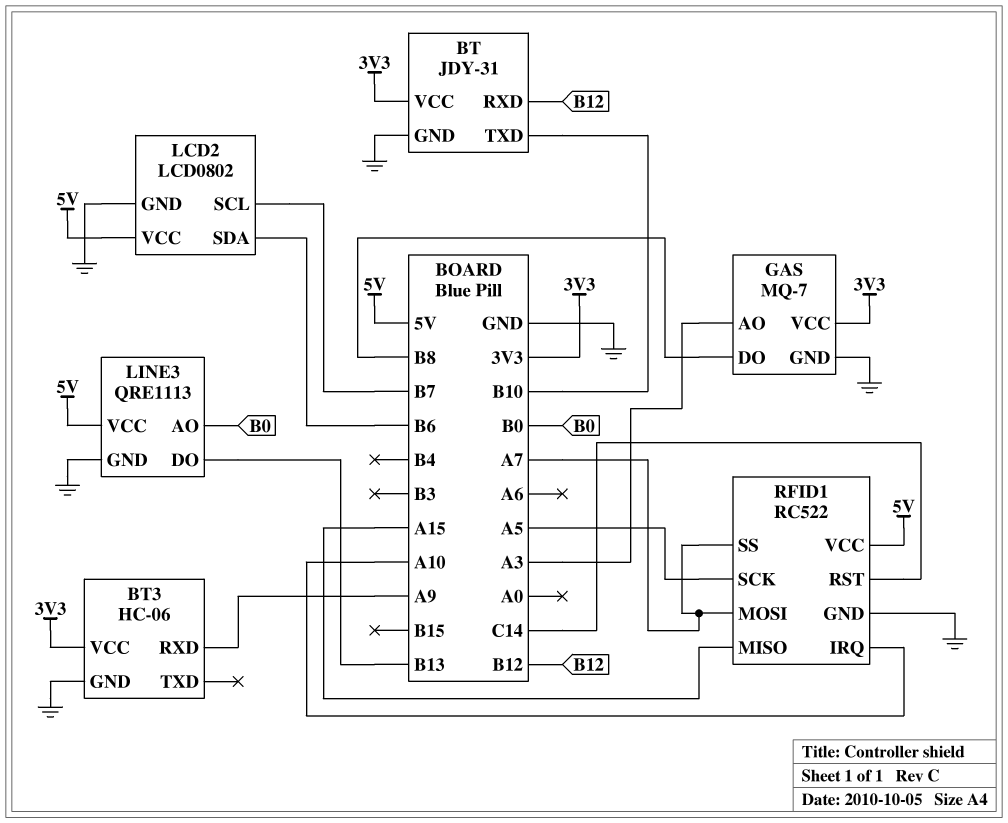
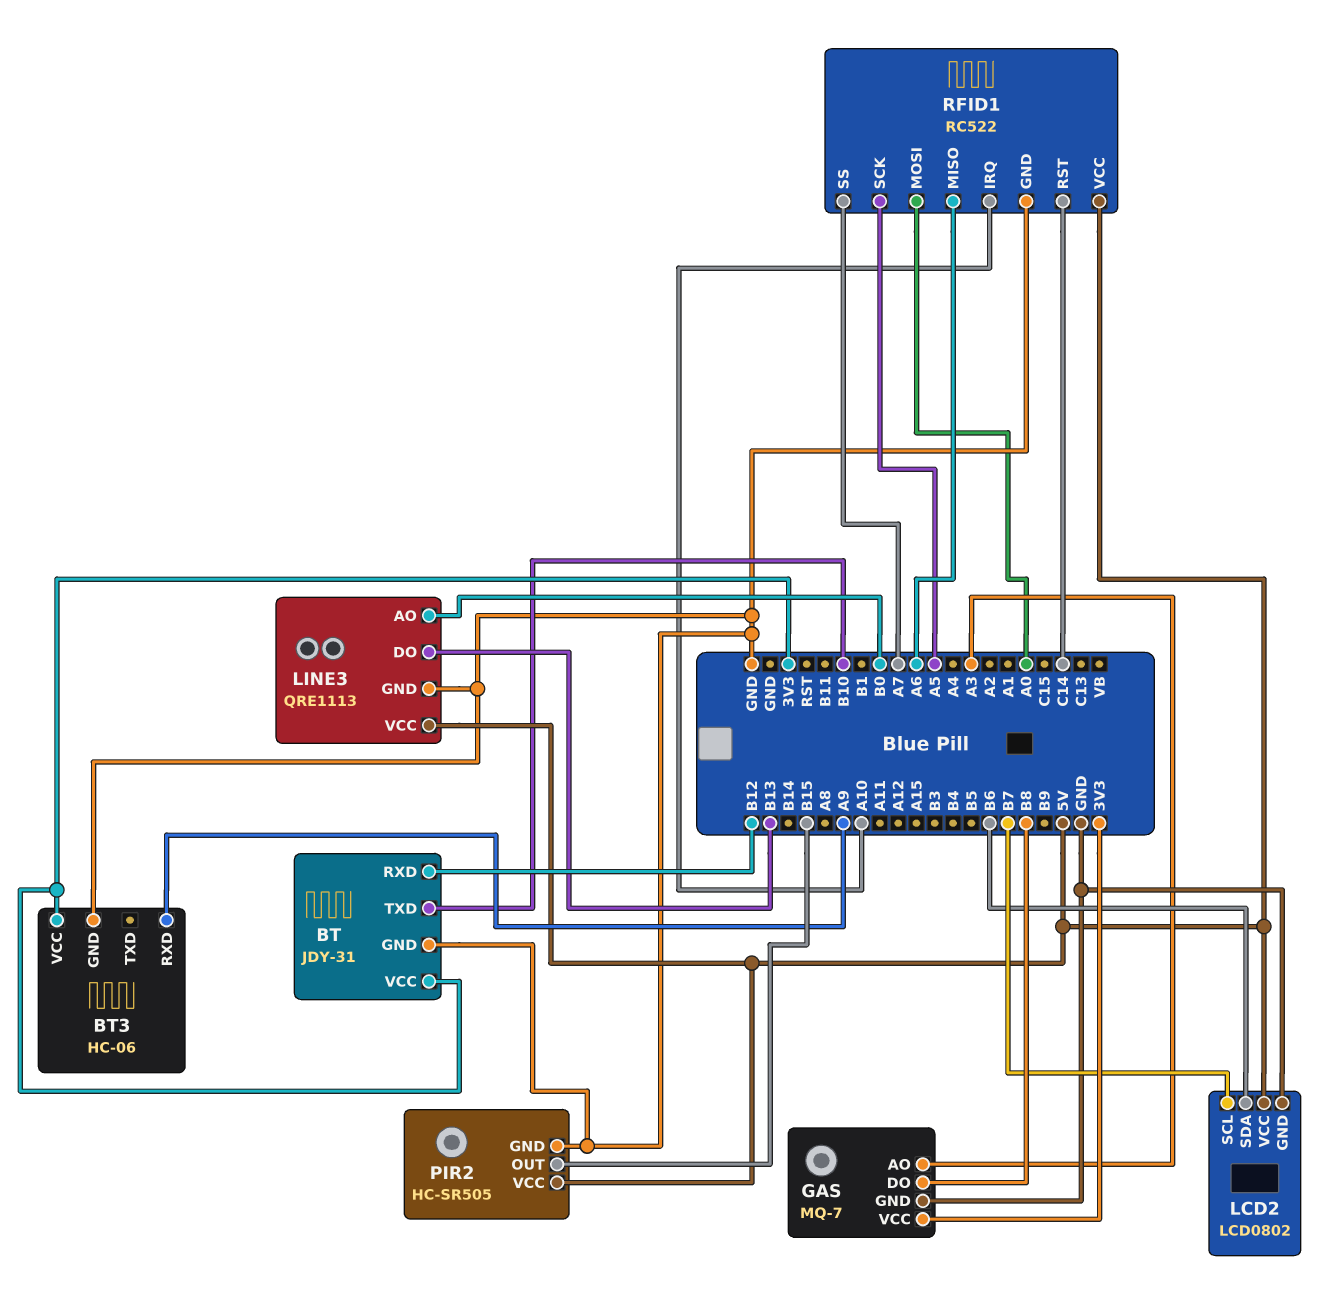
PIR2: none -> HC-SR505
PIR2 pin GND: none -> GND
PIR2 pin OUT: none -> B15
PIR2 pin VCC: none -> 5V
RFID1 pin MISO: A15 -> A6
RFID1 pin MOSI: A7 -> A0

